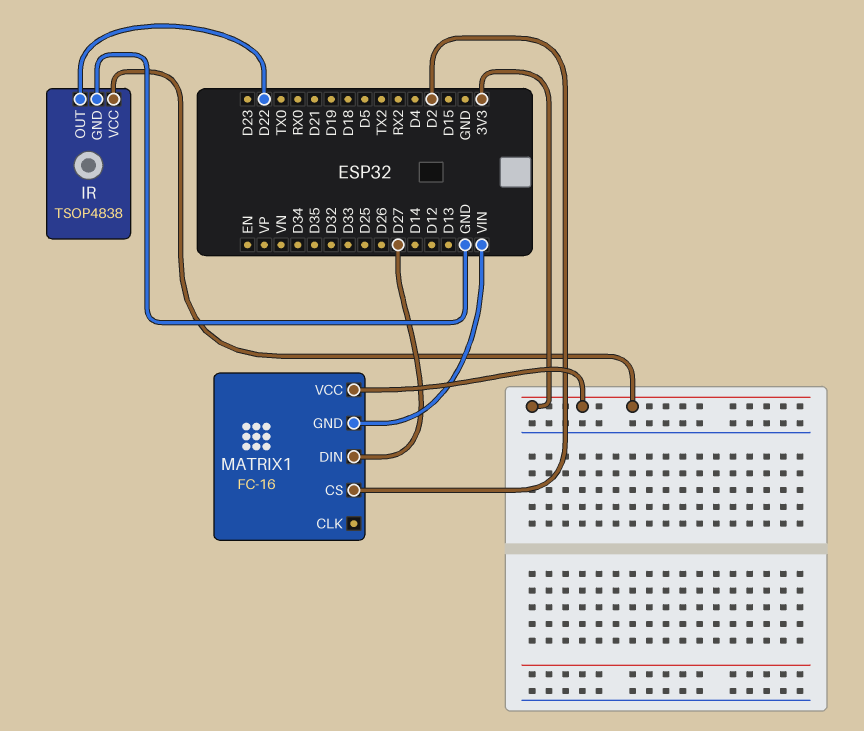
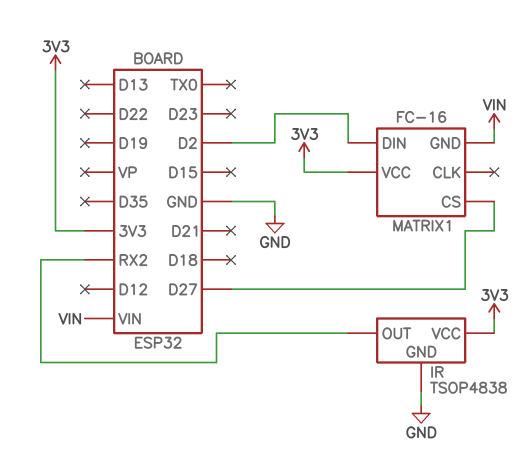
IR pin OUT: D22 -> RX2
MATRIX1 pin CS: D2 -> D27
MATRIX1 pin DIN: D27 -> D2

